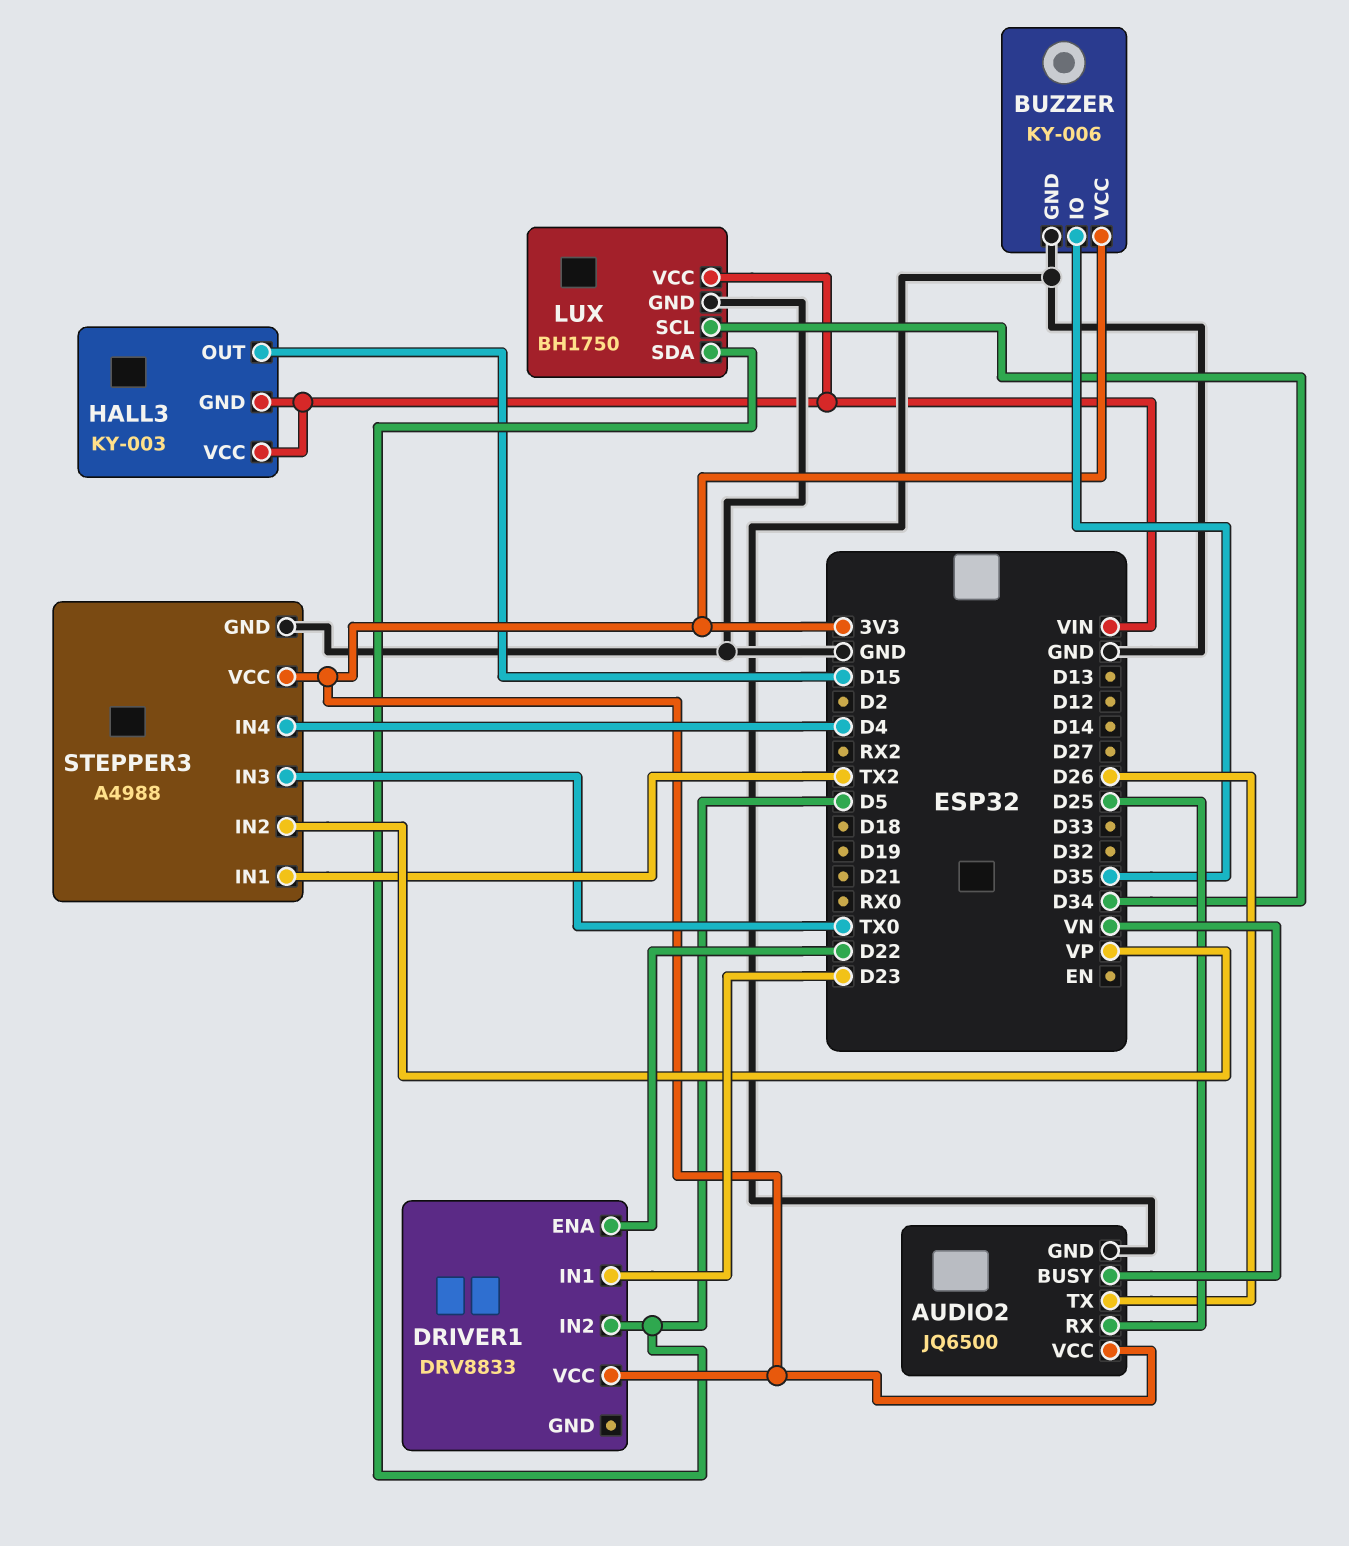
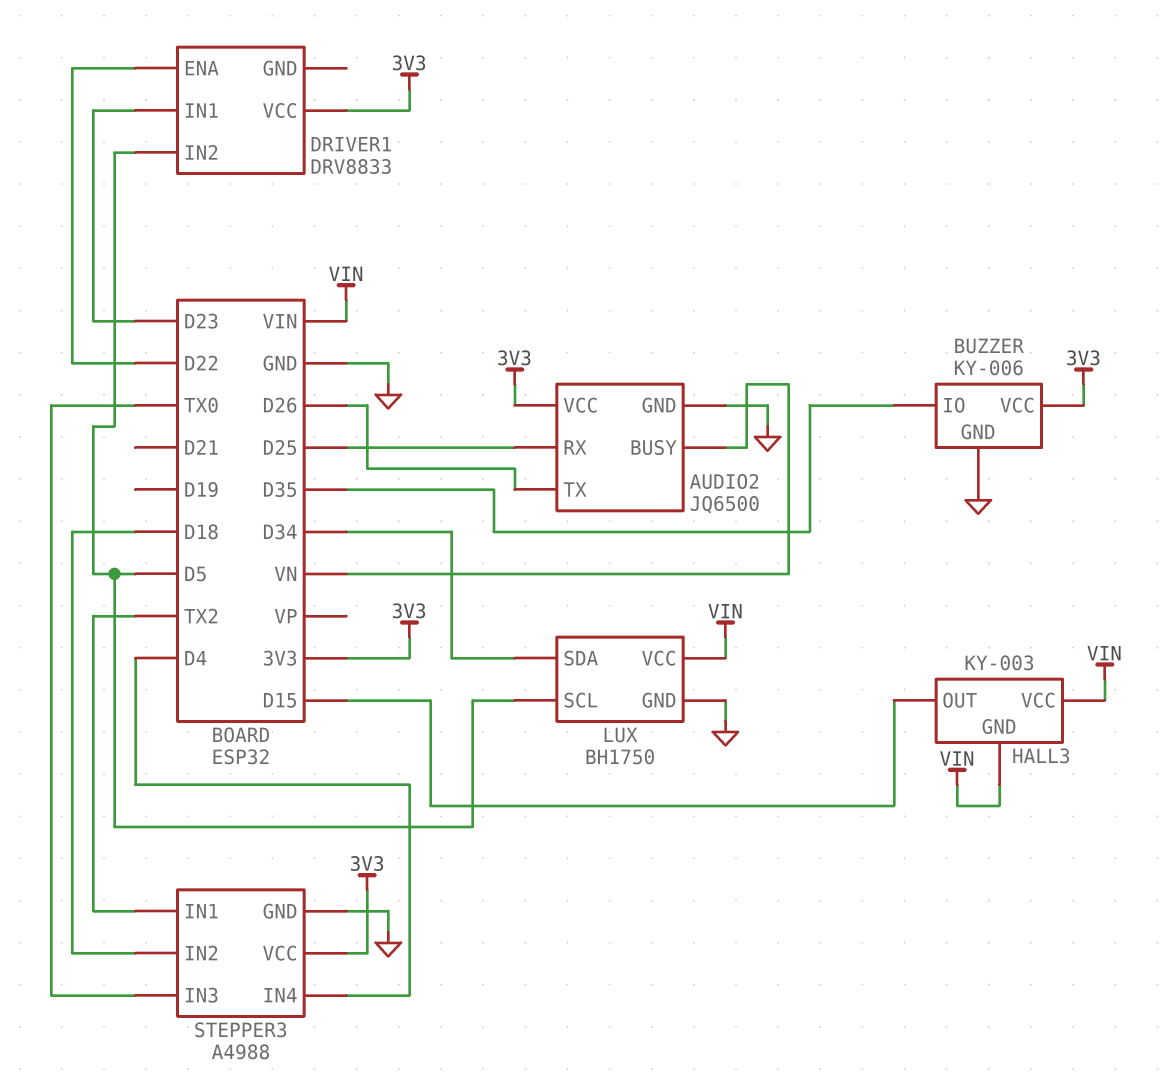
LUX pin SCL: D34 -> D5
LUX pin SDA: D5 -> D34
STEPPER3 pin IN2: VP -> D18

